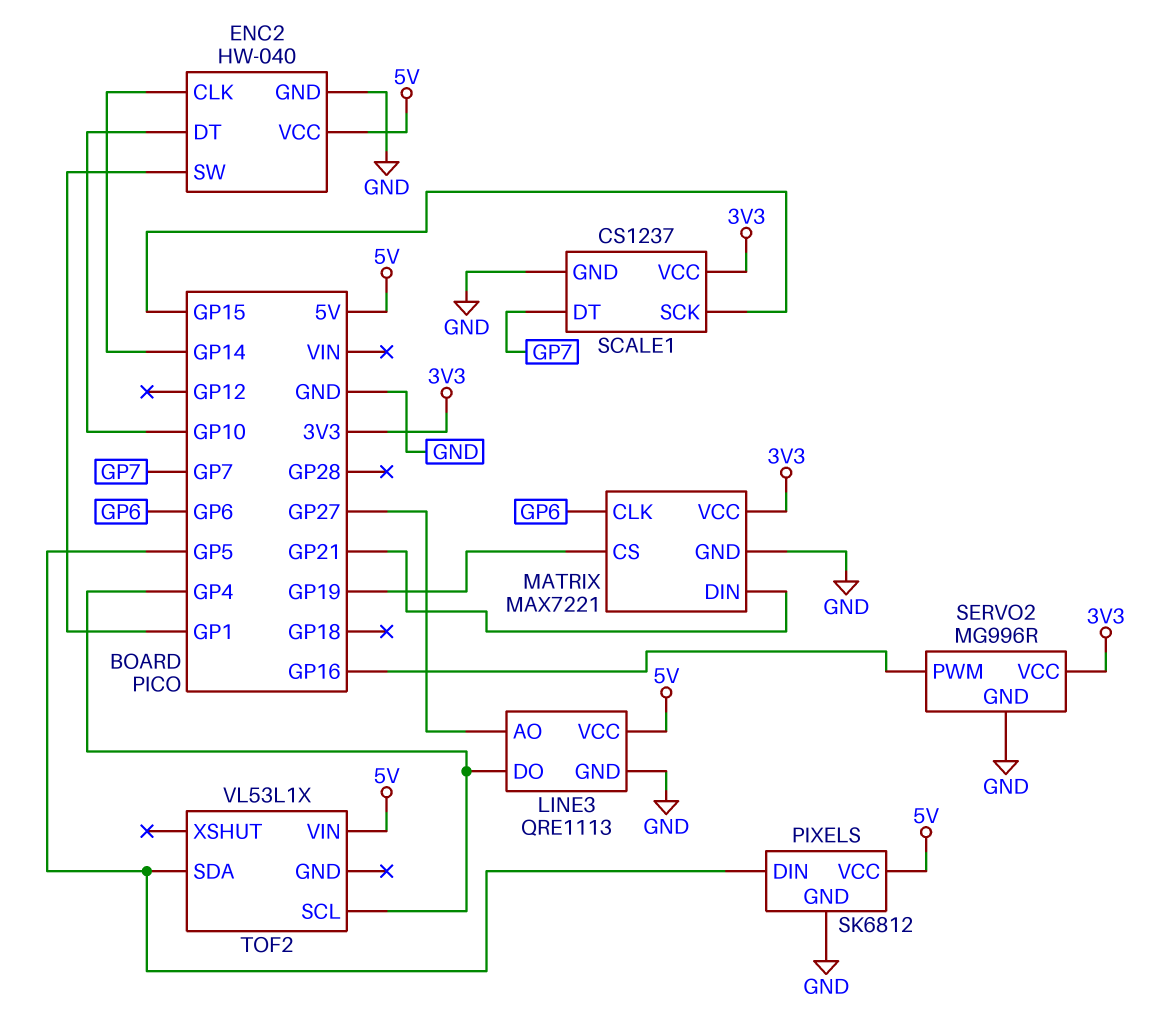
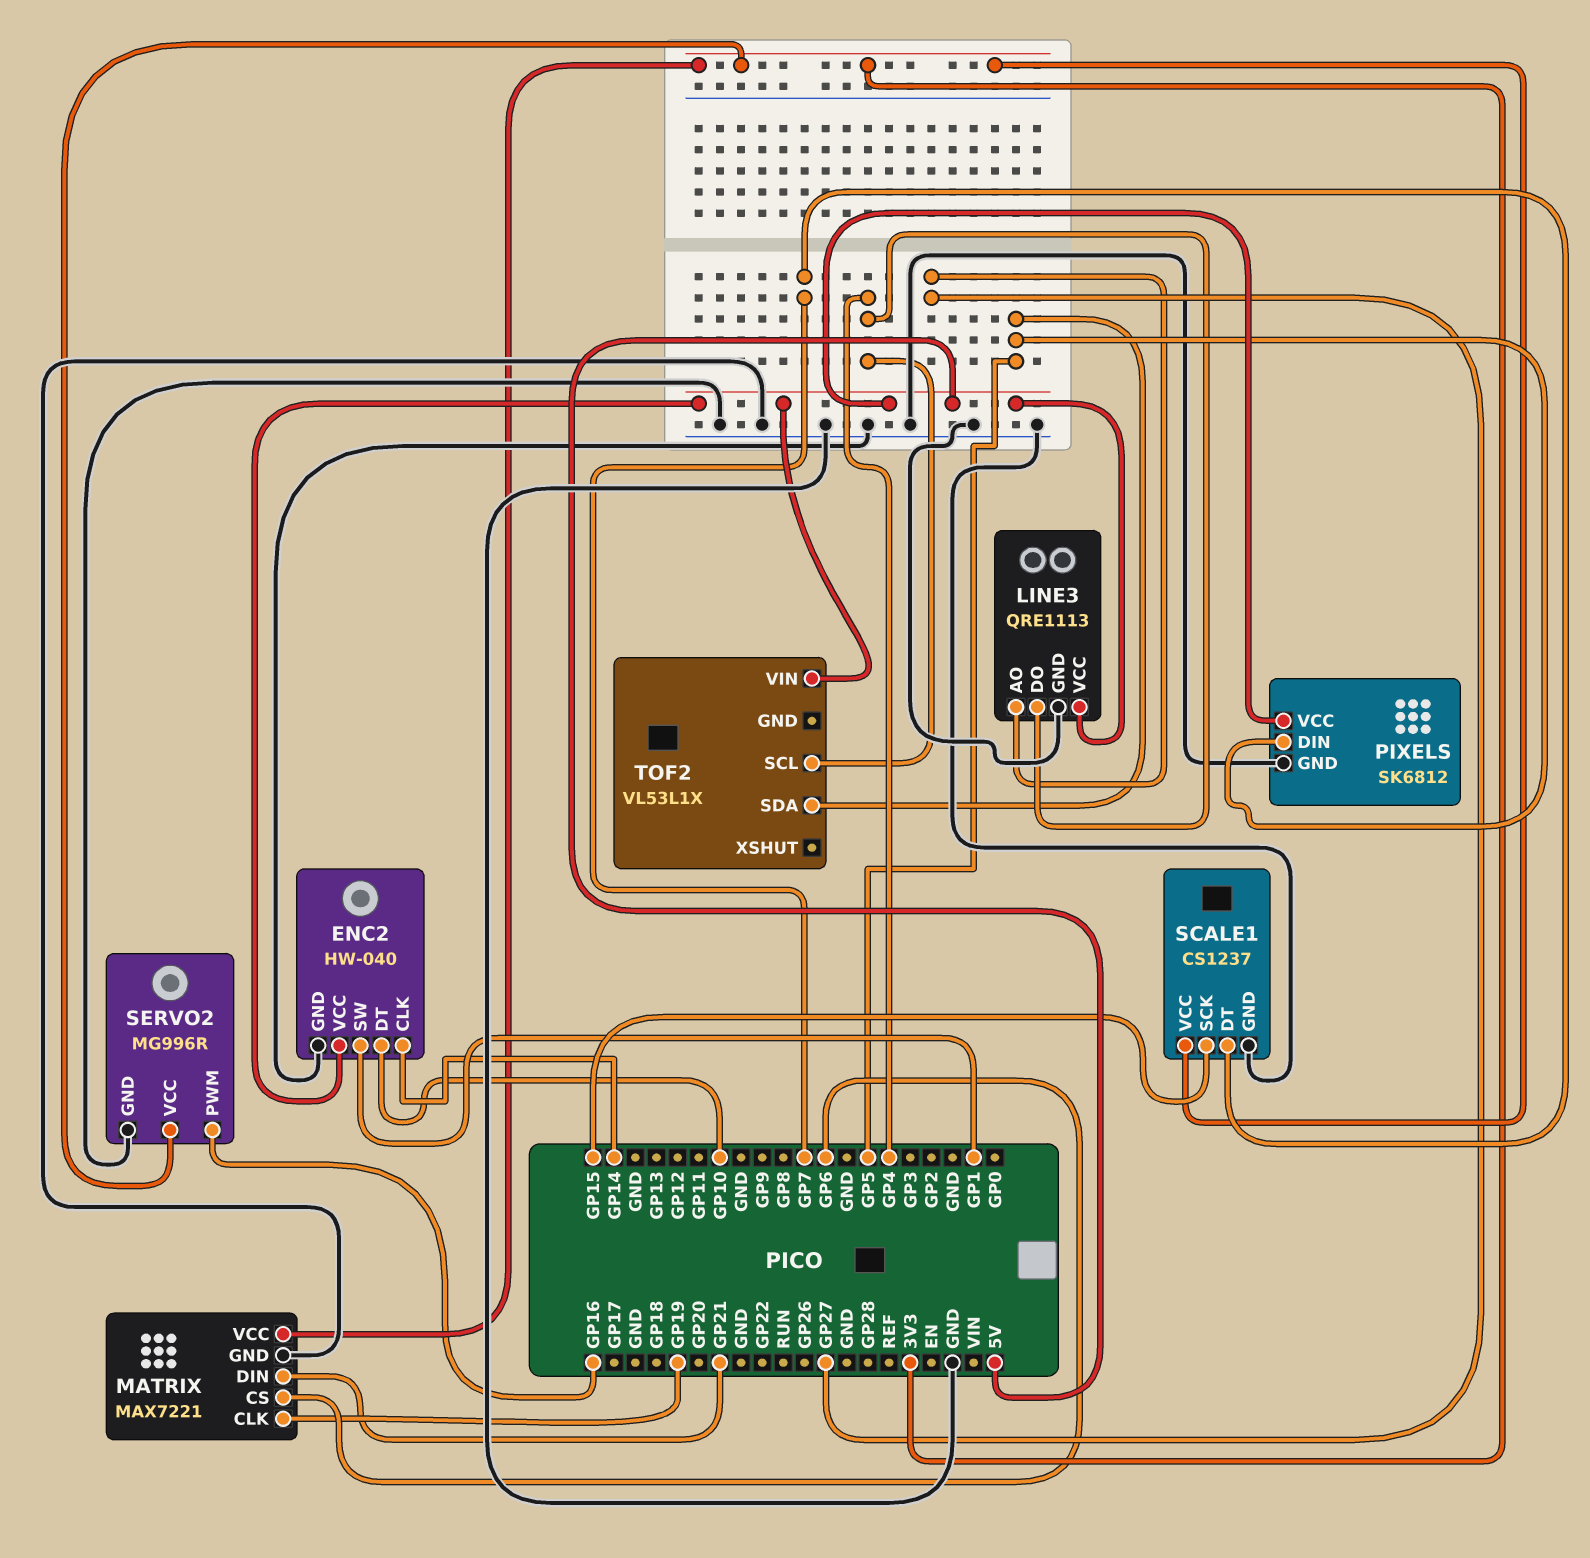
MATRIX pin CLK: GP6 -> GP19
MATRIX pin CS: GP19 -> GP6

